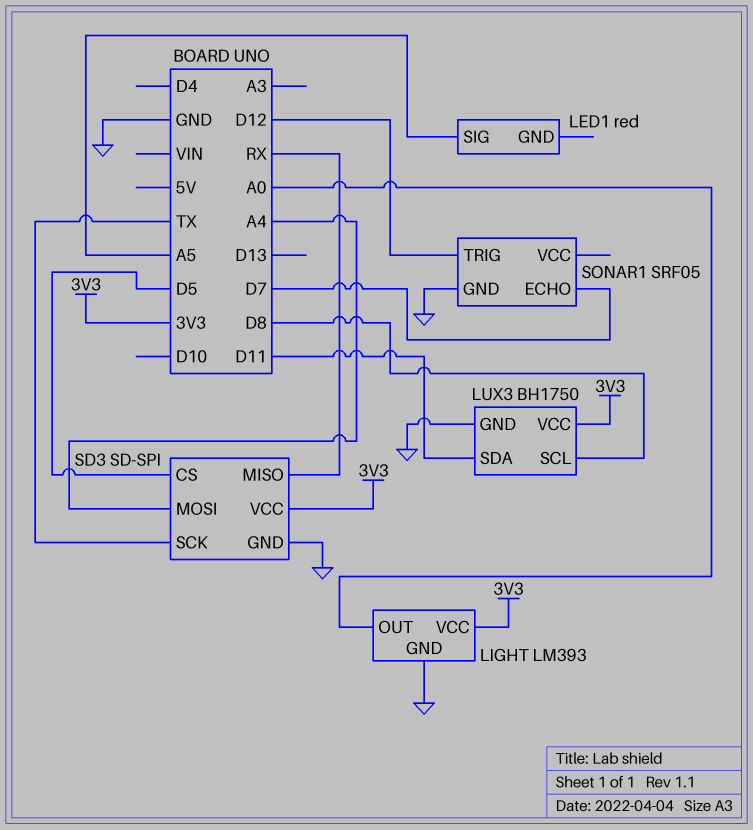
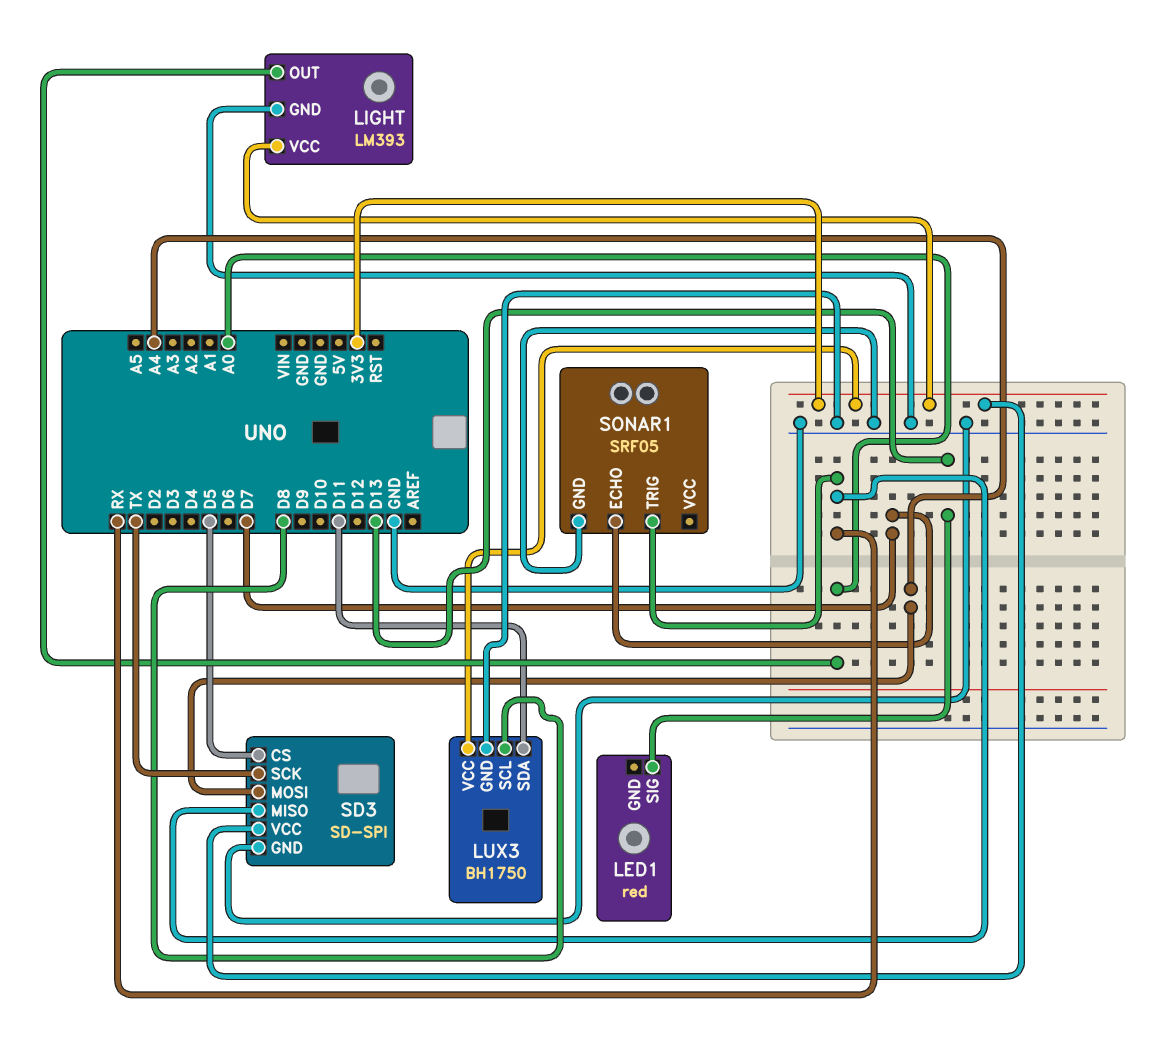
LED1 pin SIG: A5 -> D13
SONAR1 pin TRIG: D12 -> RX

